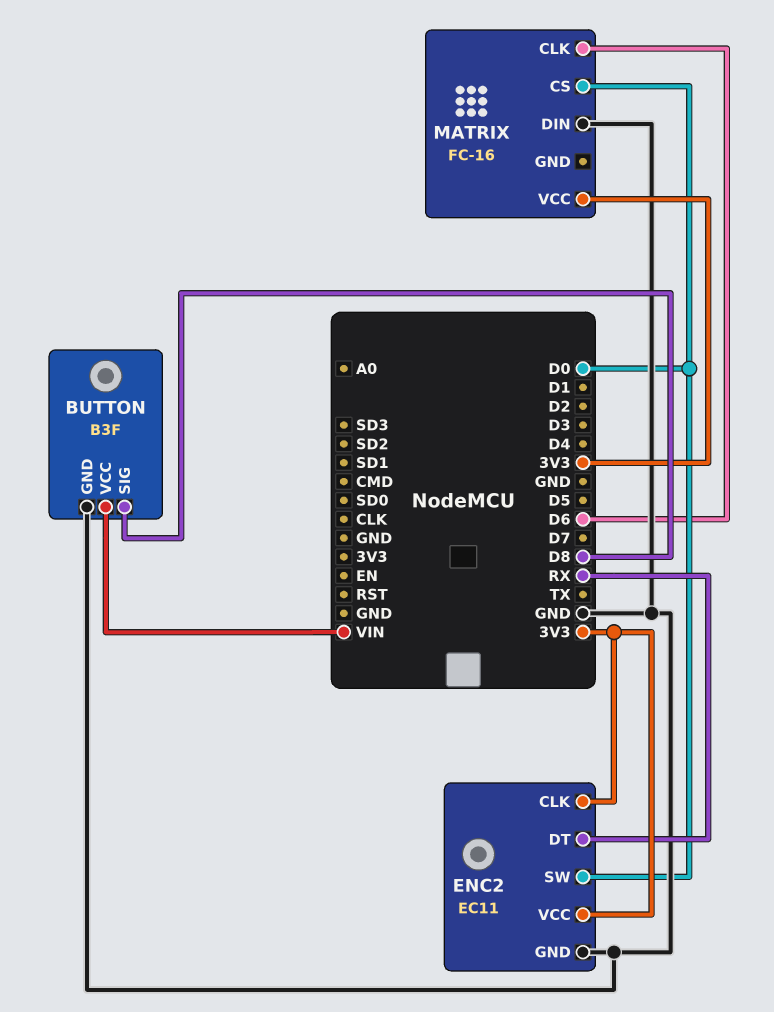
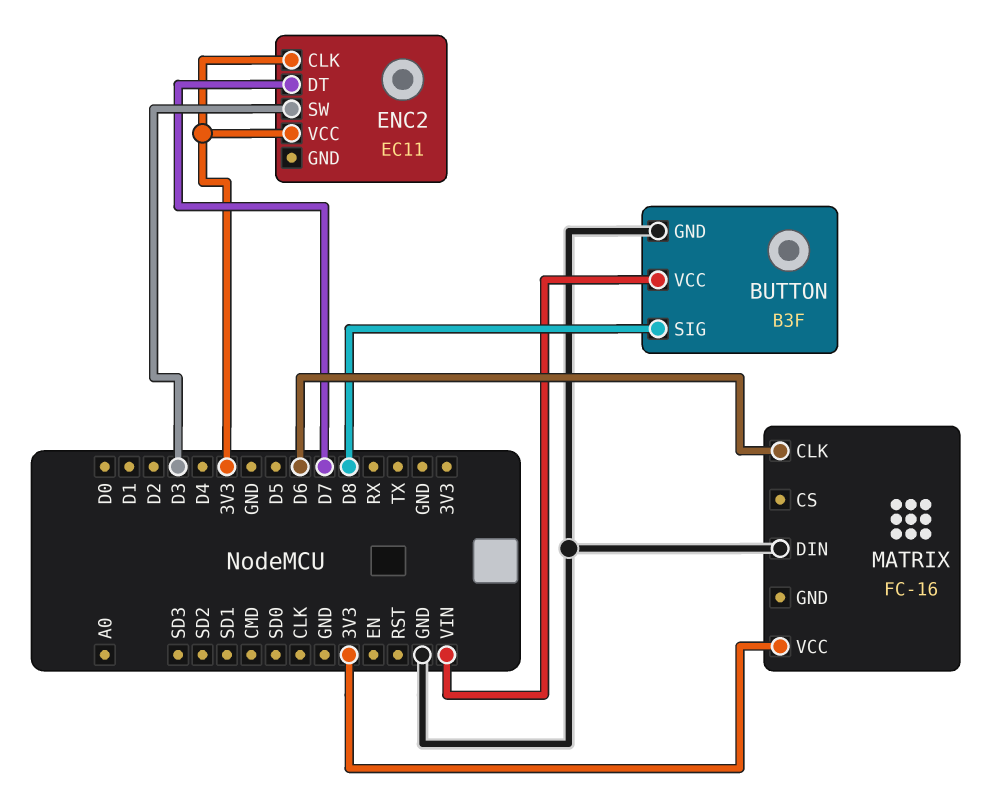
ENC2 pin DT: RX -> D7
ENC2 pin GND: GND -> none
ENC2 pin SW: D0 -> D3
MATRIX pin CS: D0 -> none

